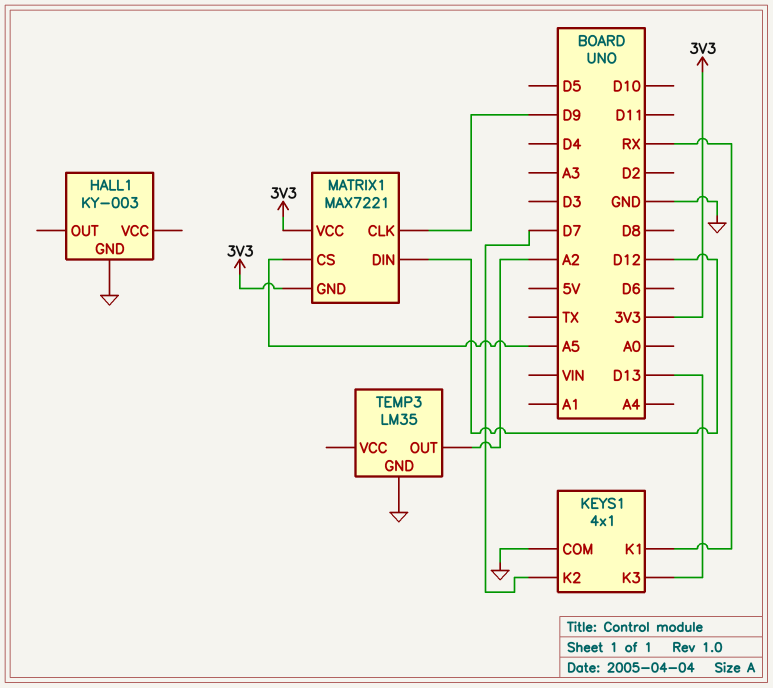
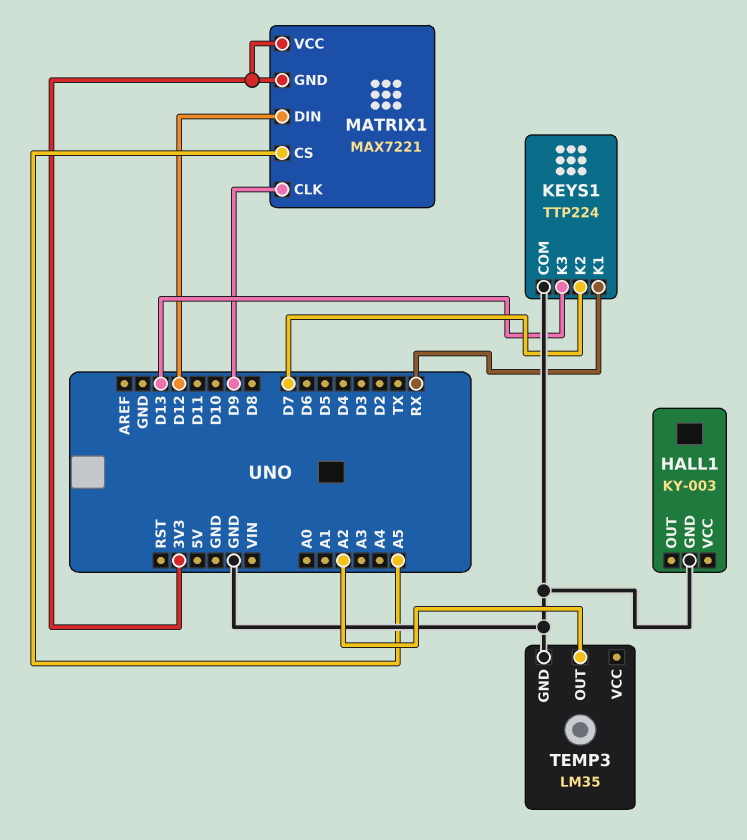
KEYS1: 4x1 -> TTP224

